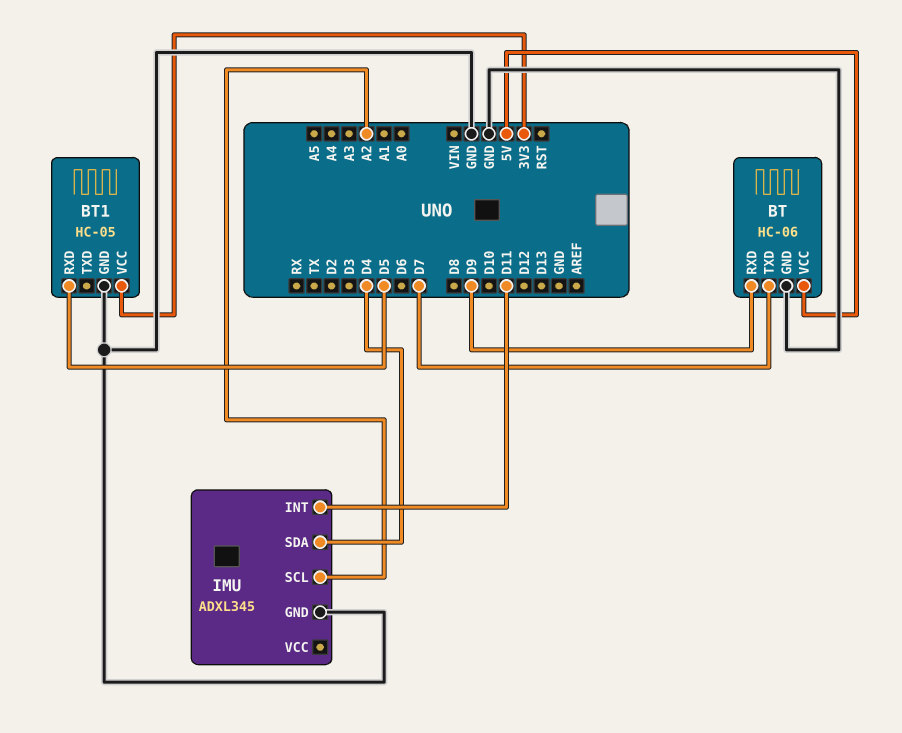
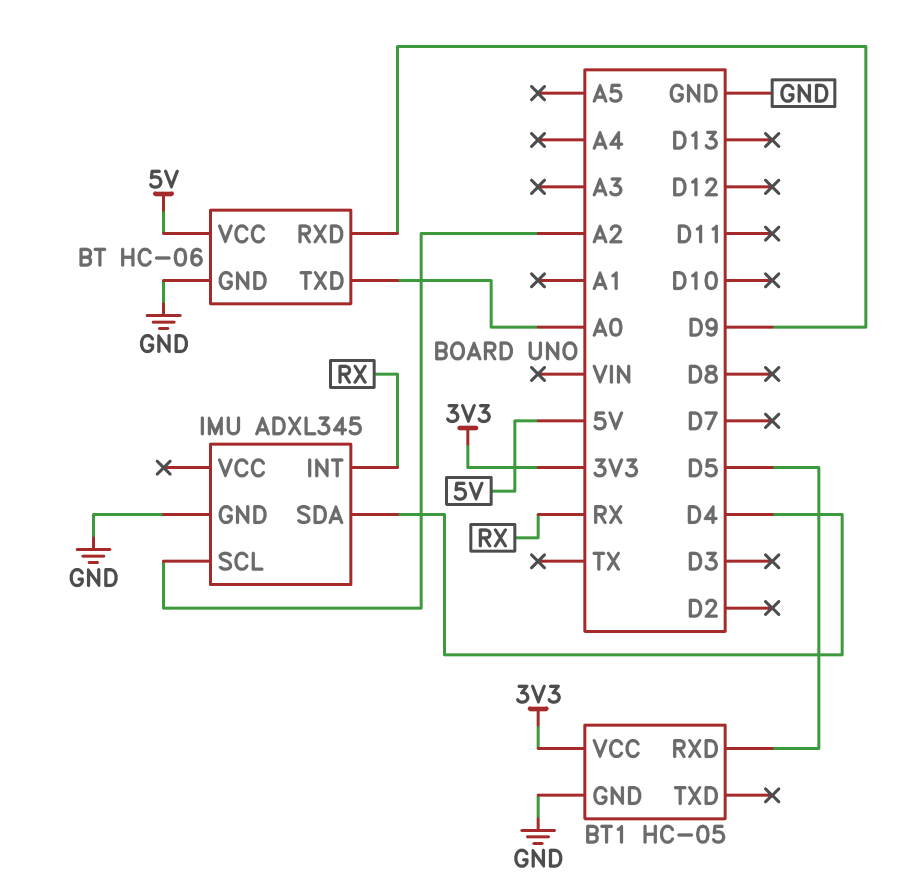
BT pin TXD: D7 -> A0
IMU pin INT: D11 -> RX

